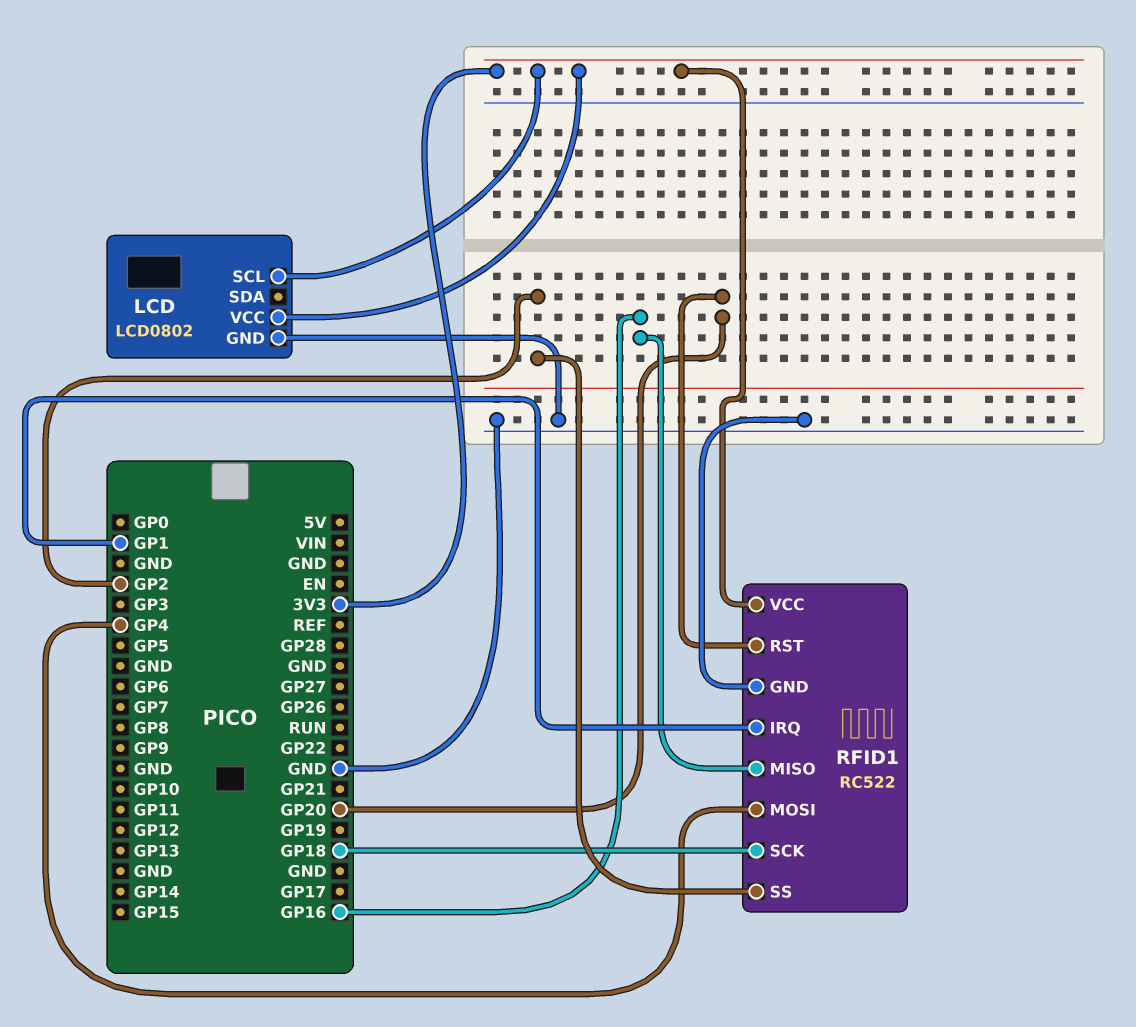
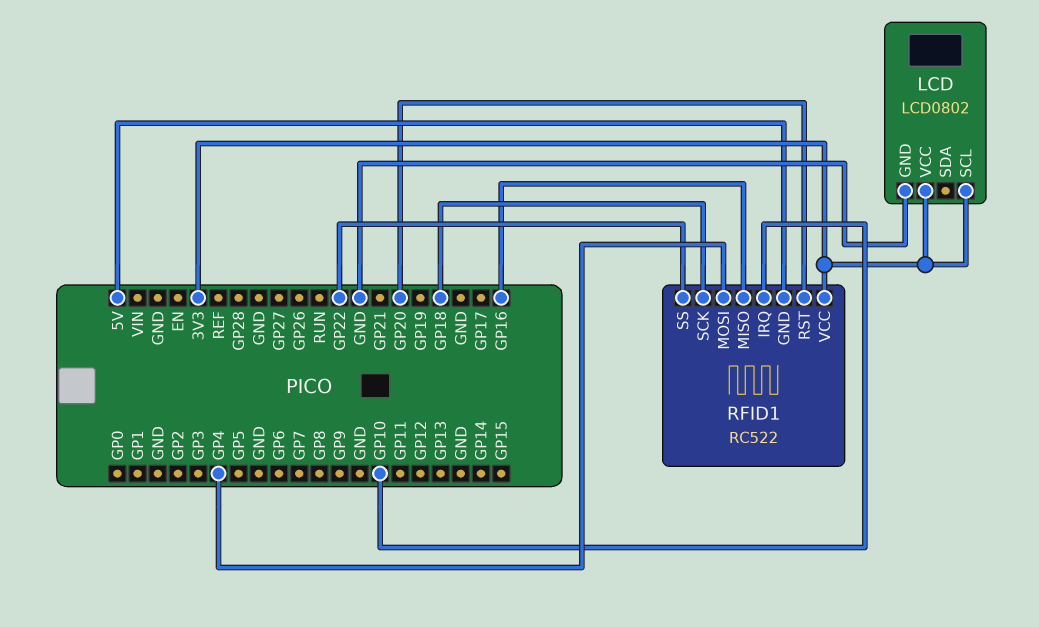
RFID1 pin GND: GND -> 5V
RFID1 pin IRQ: GP1 -> GP10
RFID1 pin SS: GP2 -> GP22

